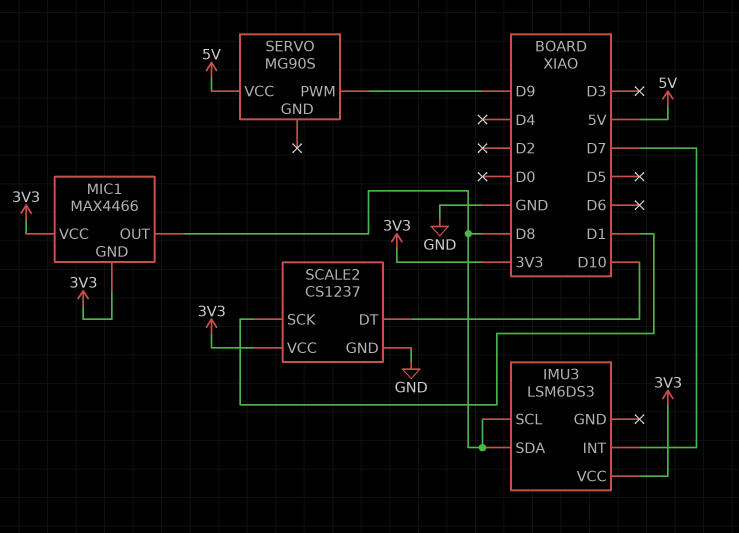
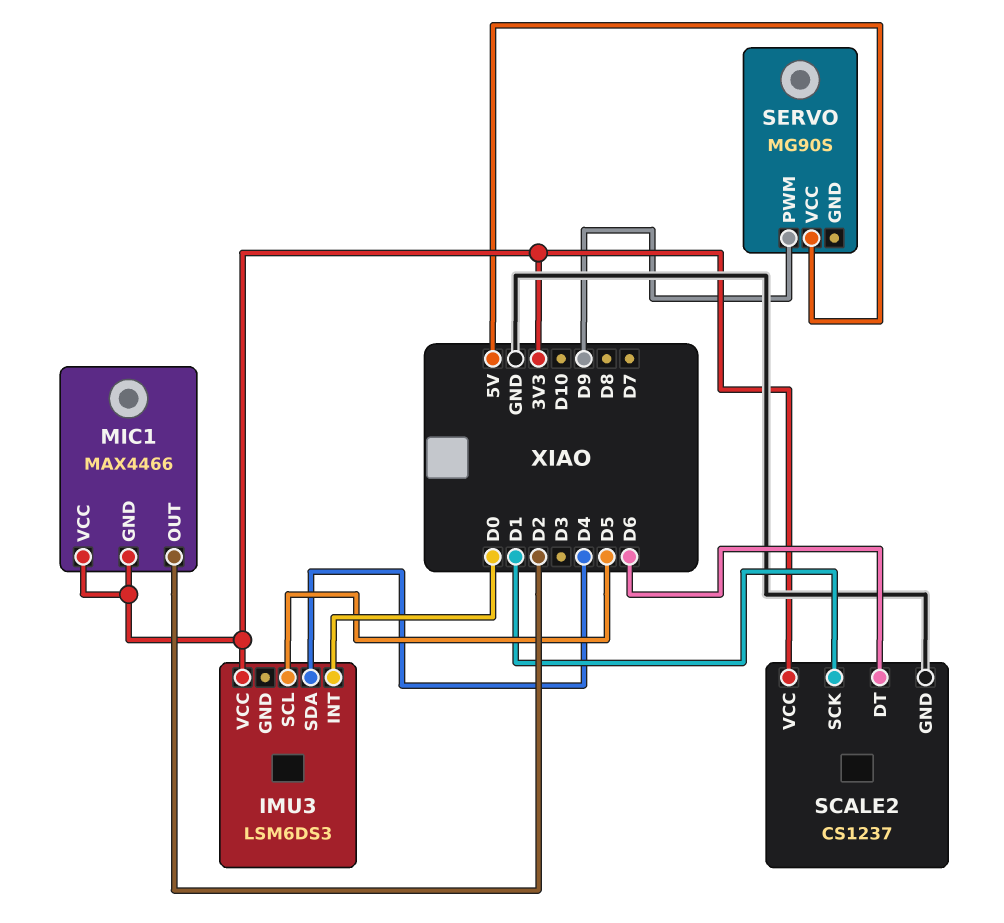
IMU3 pin INT: D7 -> D0
IMU3 pin SCL: D8 -> D5
IMU3 pin SDA: D8 -> D4
MIC1 pin OUT: D8 -> D2
SCALE2 pin DT: D10 -> D6

